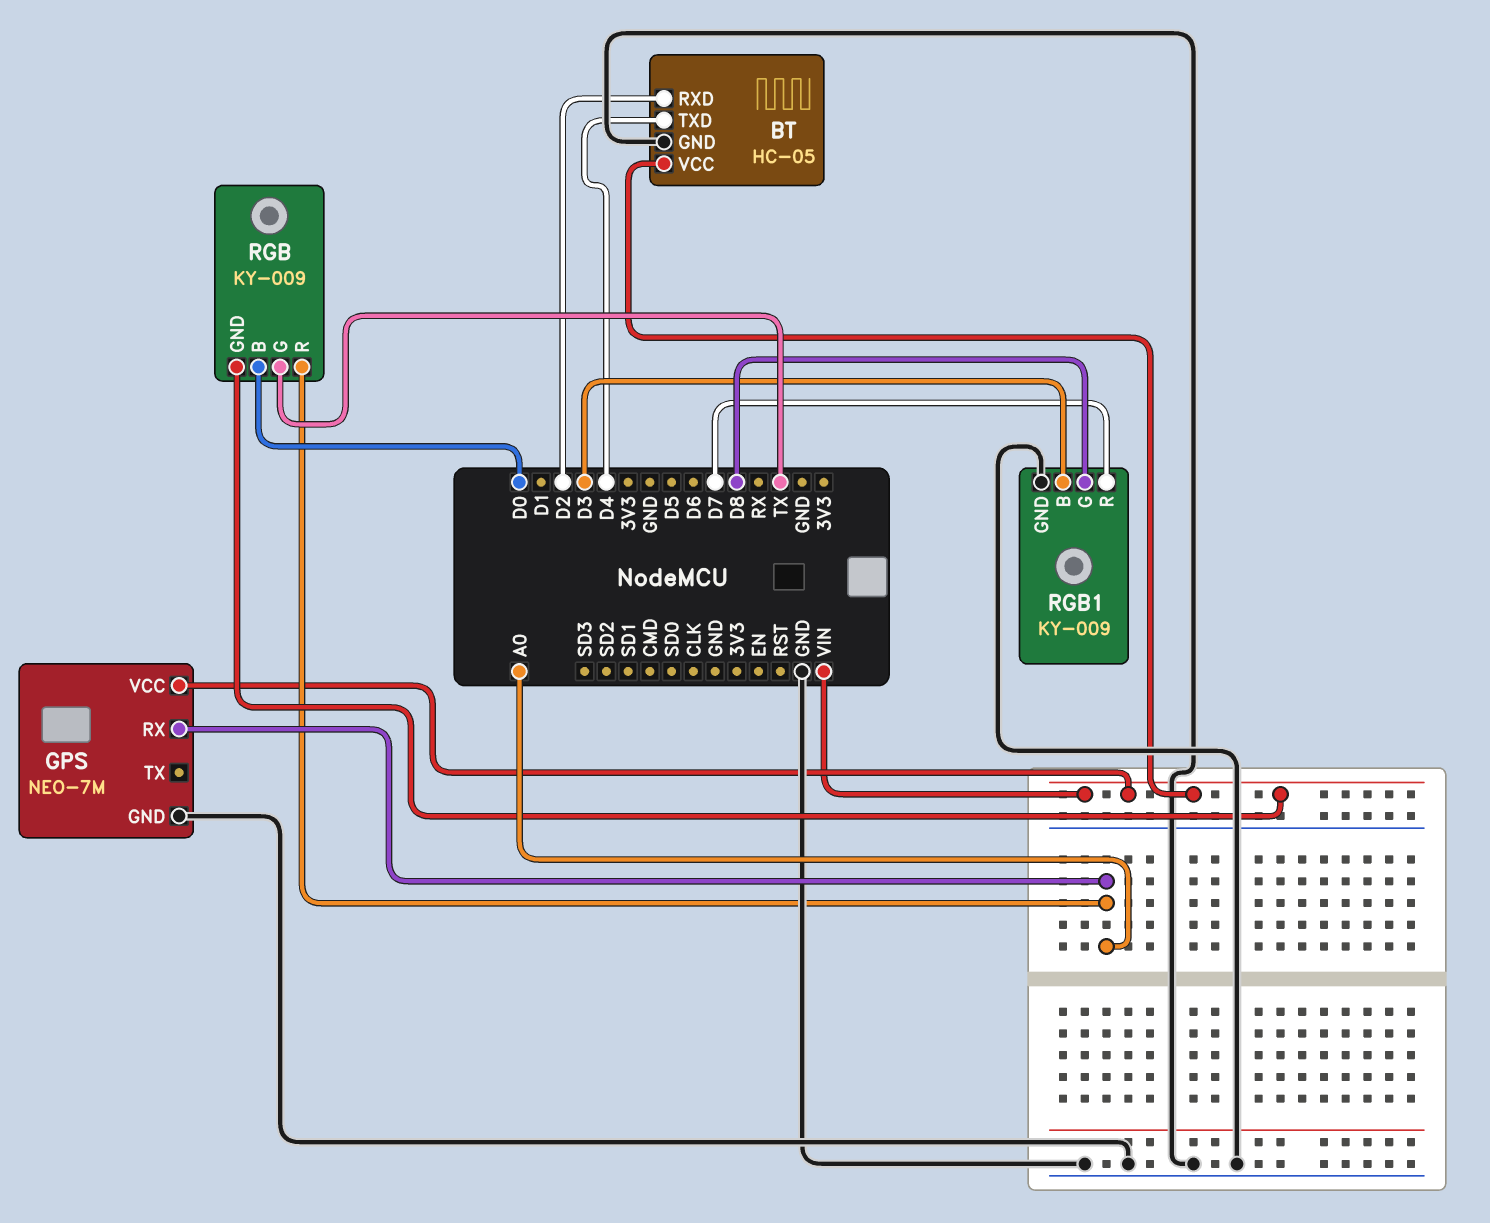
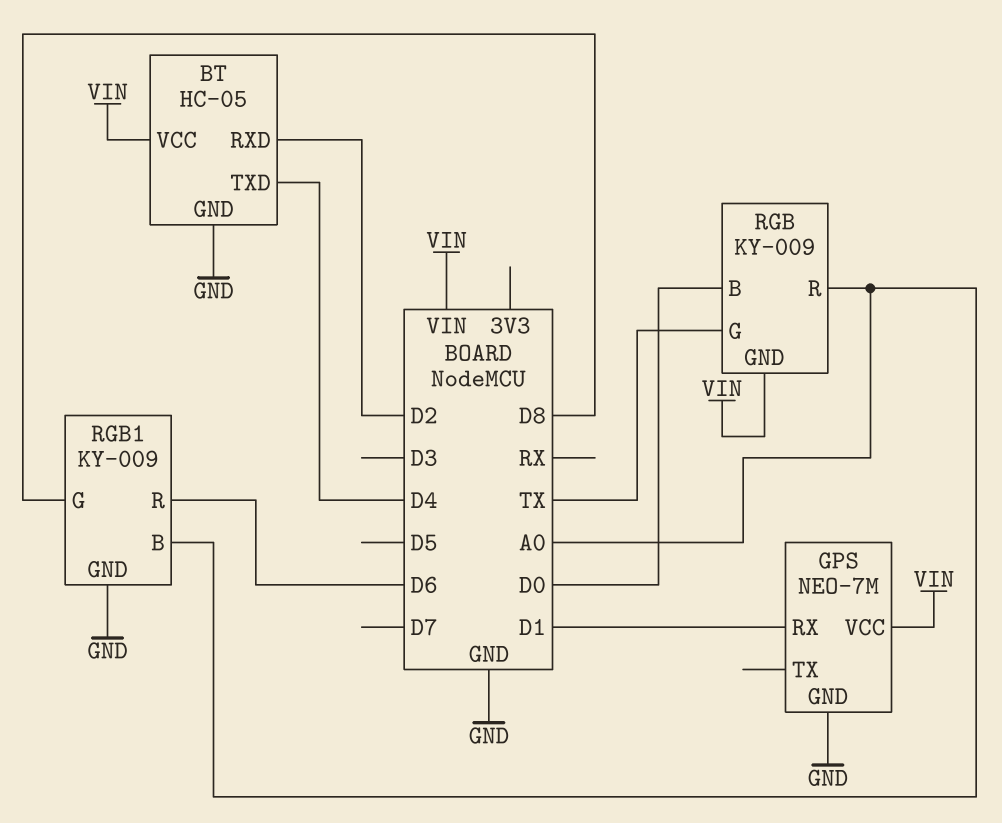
GPS pin RX: A0 -> D1
RGB1 pin B: D3 -> A0
RGB1 pin R: D7 -> D6

